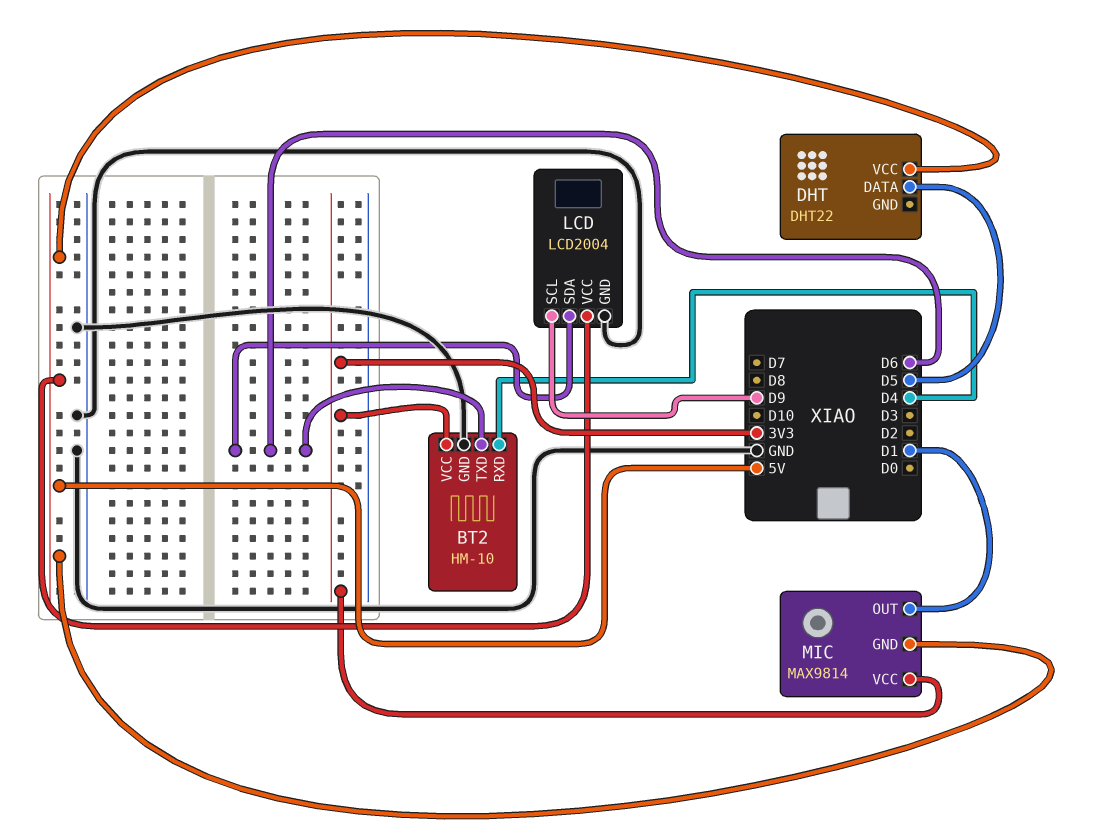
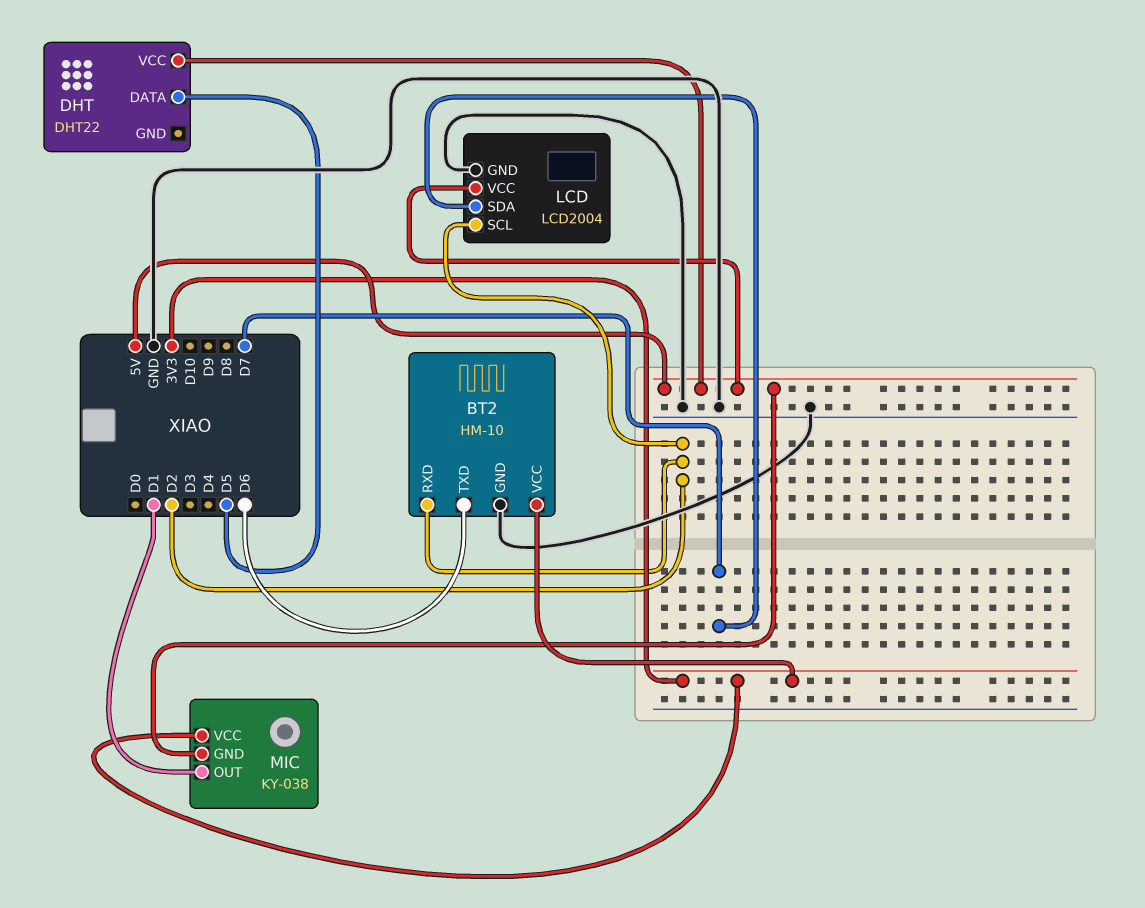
BT2 pin RXD: D4 -> D2
LCD pin SCL: D9 -> D2
LCD pin SDA: D6 -> D7
MIC: MAX9814 -> KY-038

